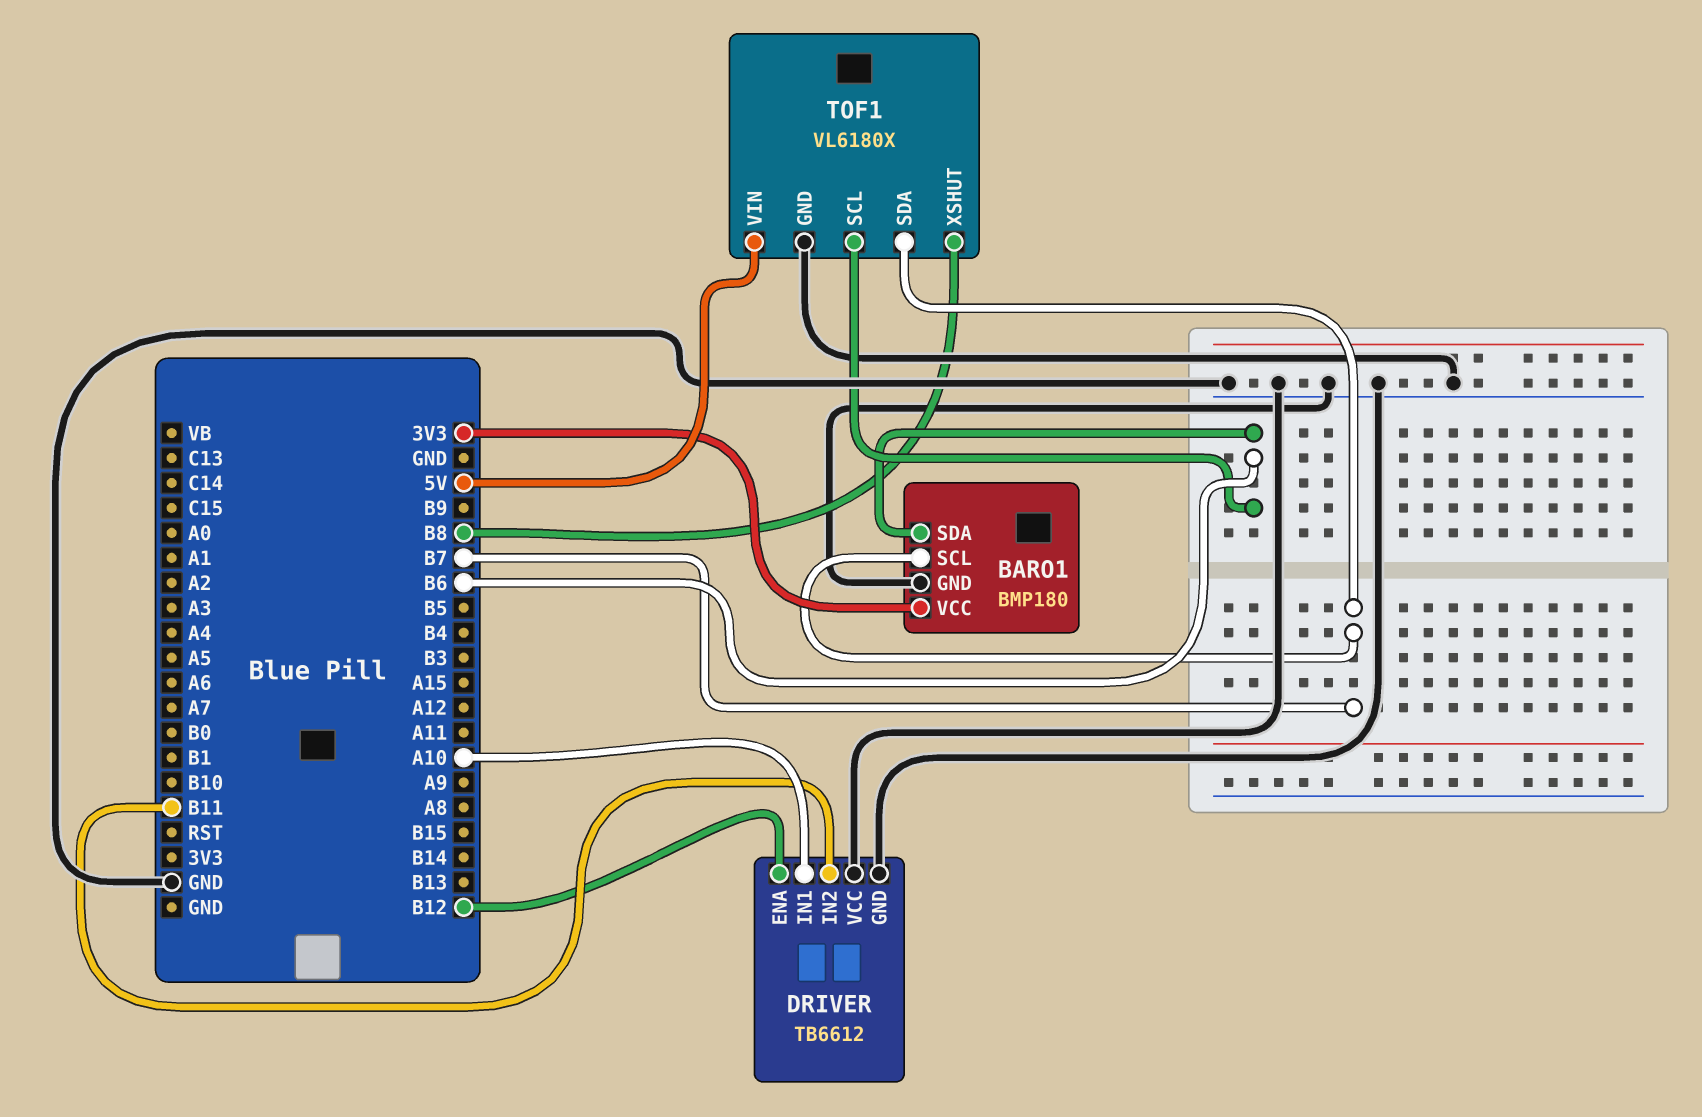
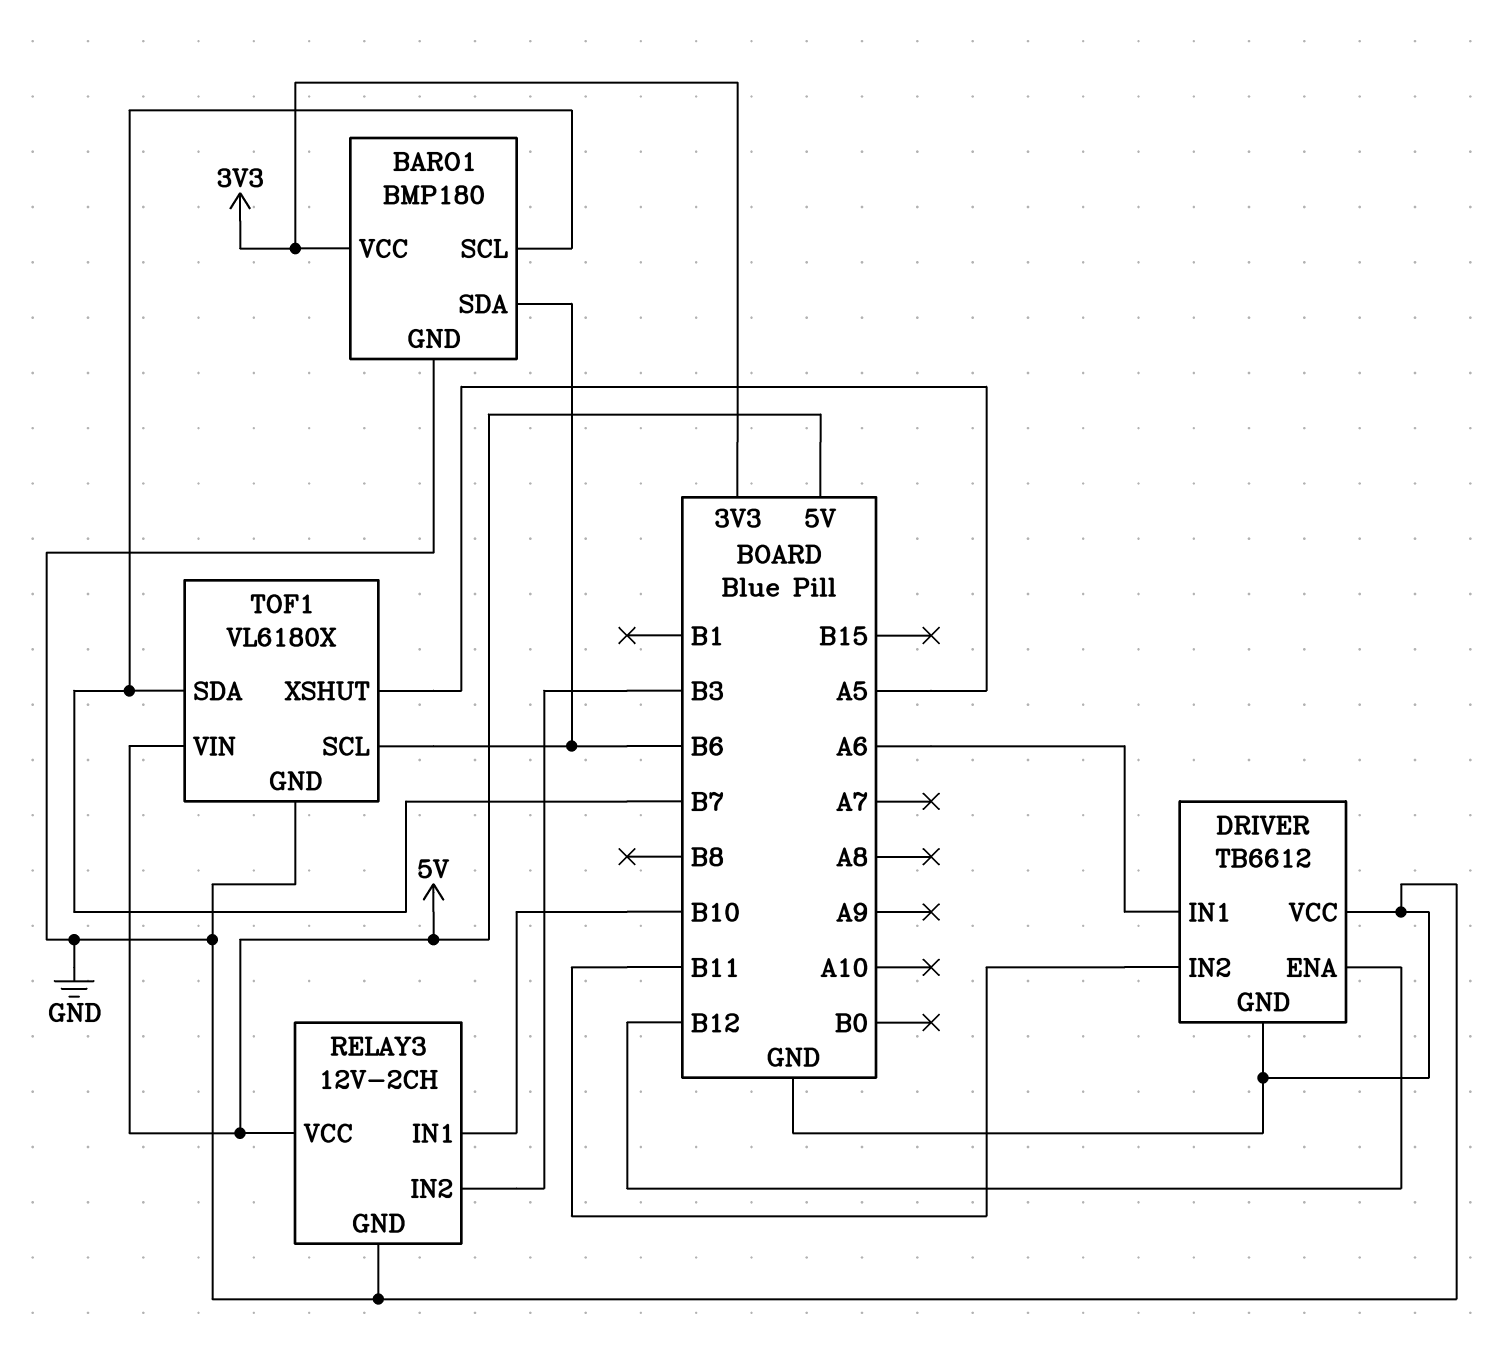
DRIVER pin IN1: A10 -> A6
RELAY3: none -> 12V-2CH
RELAY3 pin GND: none -> GND
RELAY3 pin IN1: none -> B10
RELAY3 pin IN2: none -> B3
RELAY3 pin VCC: none -> 5V
TOF1 pin XSHUT: B8 -> A5

